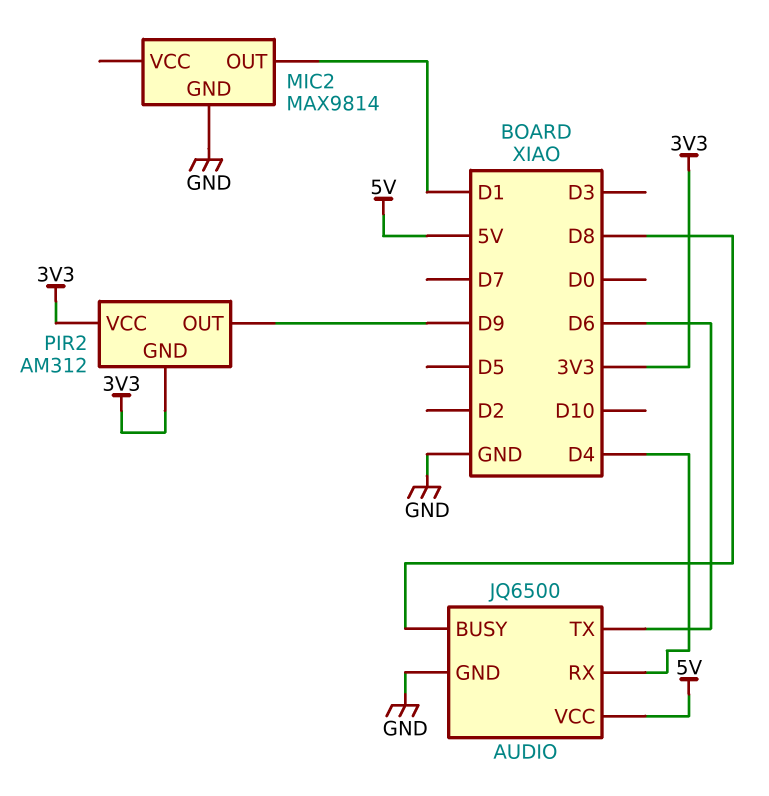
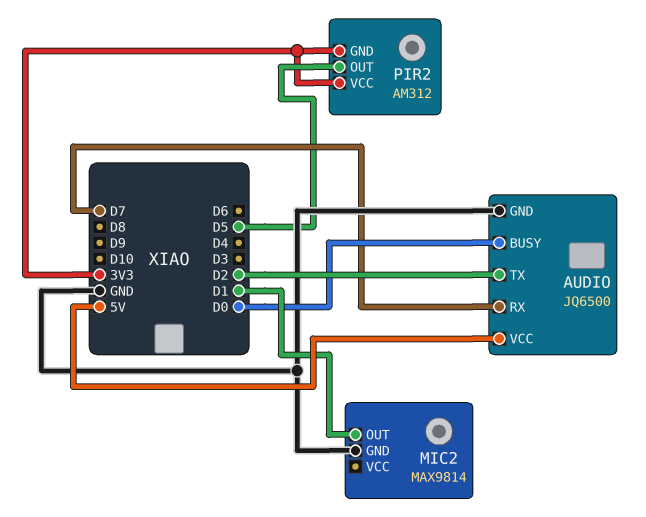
AUDIO pin BUSY: D8 -> D0
AUDIO pin RX: D4 -> D7
AUDIO pin TX: D6 -> D2
PIR2 pin OUT: D9 -> D5

